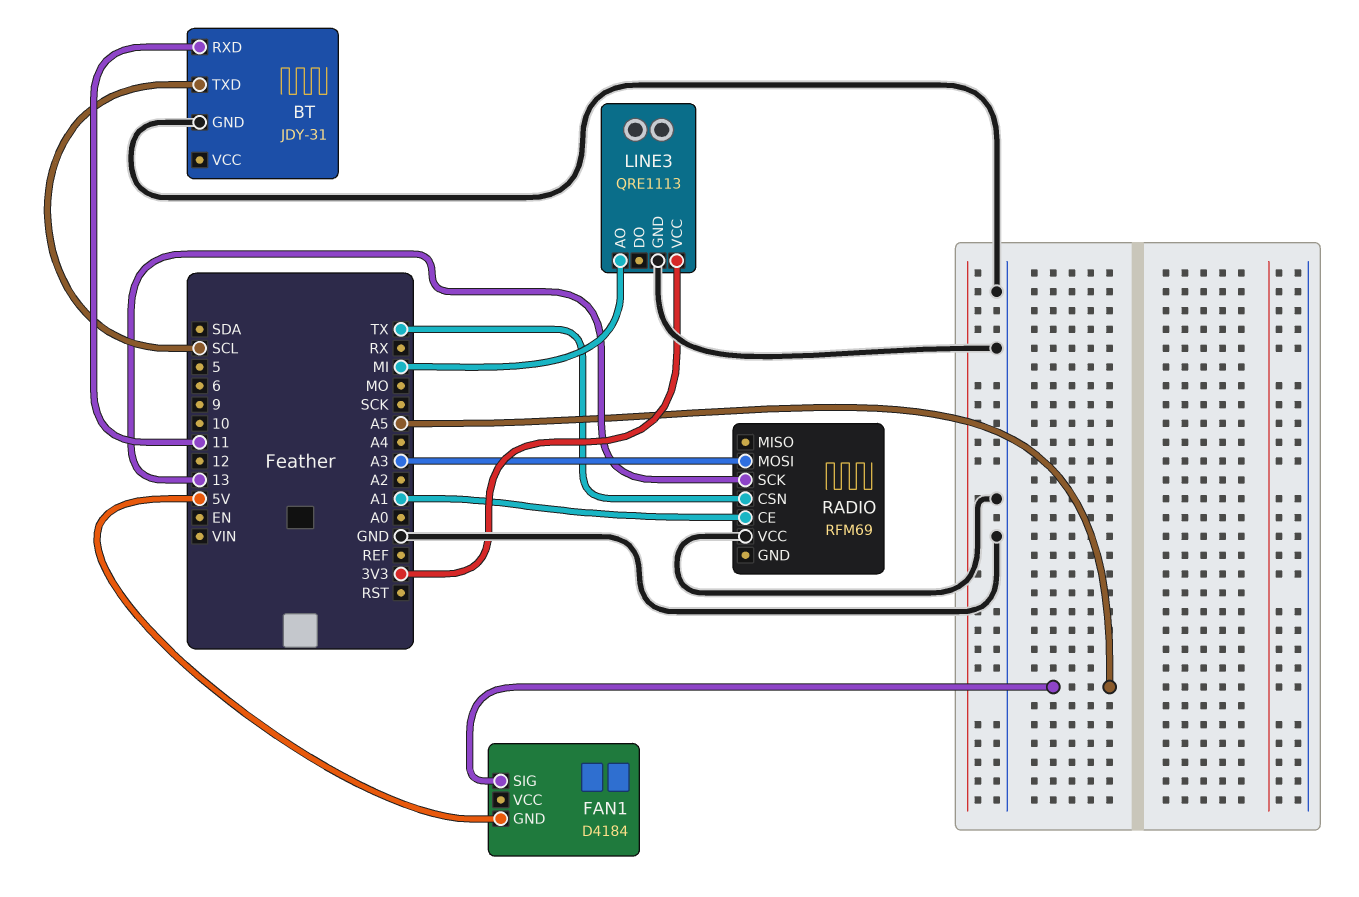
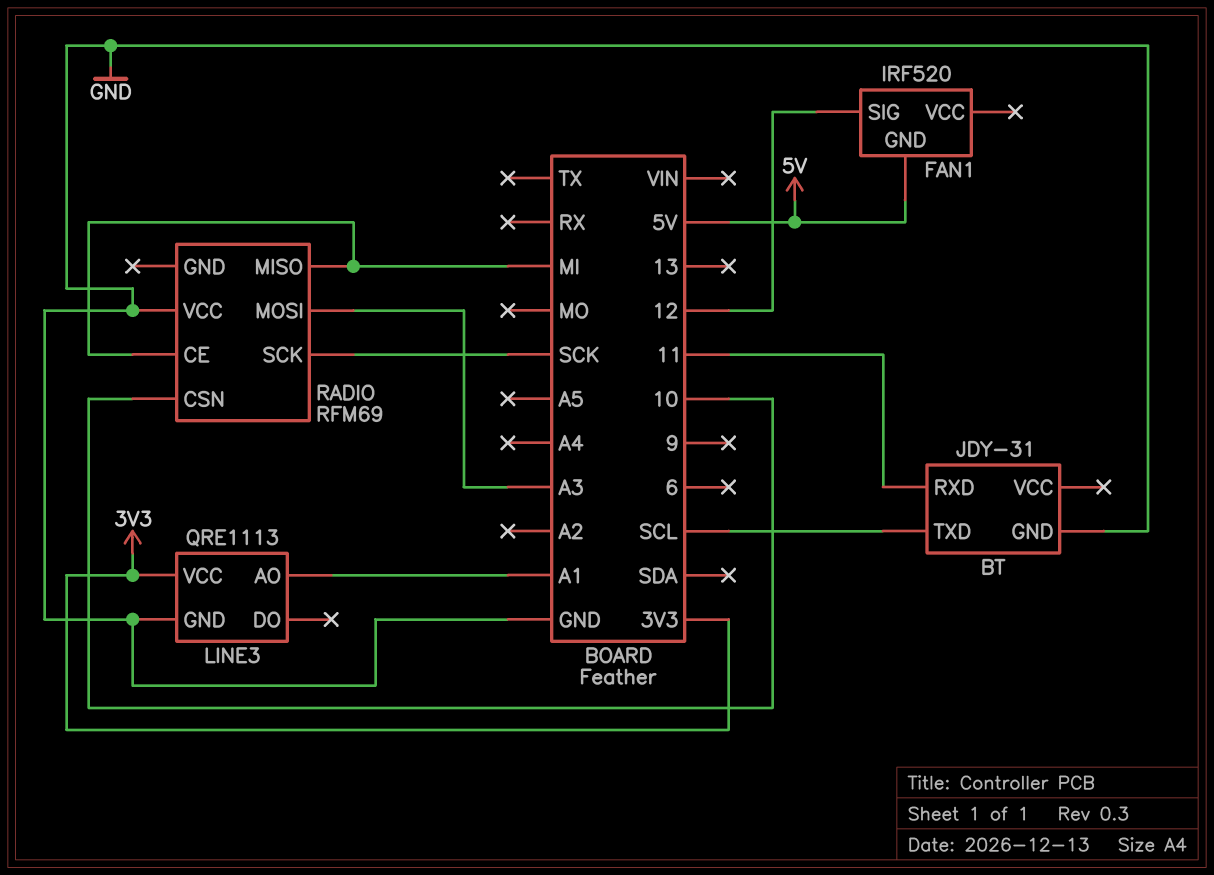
FAN1: D4184 -> IRF520
FAN1 pin SIG: A5 -> 12
LINE3 pin AO: MI -> A1
RADIO pin CE: A1 -> MI
RADIO pin CSN: TX -> 10
RADIO pin MISO: none -> MI
RADIO pin SCK: 13 -> SCK

